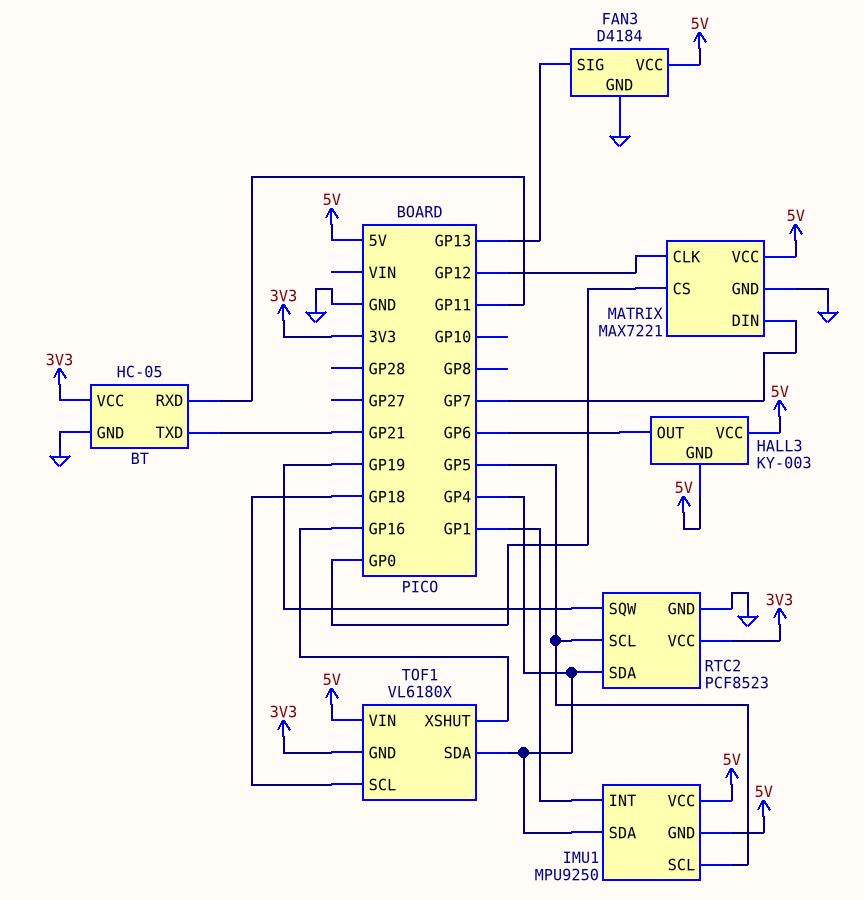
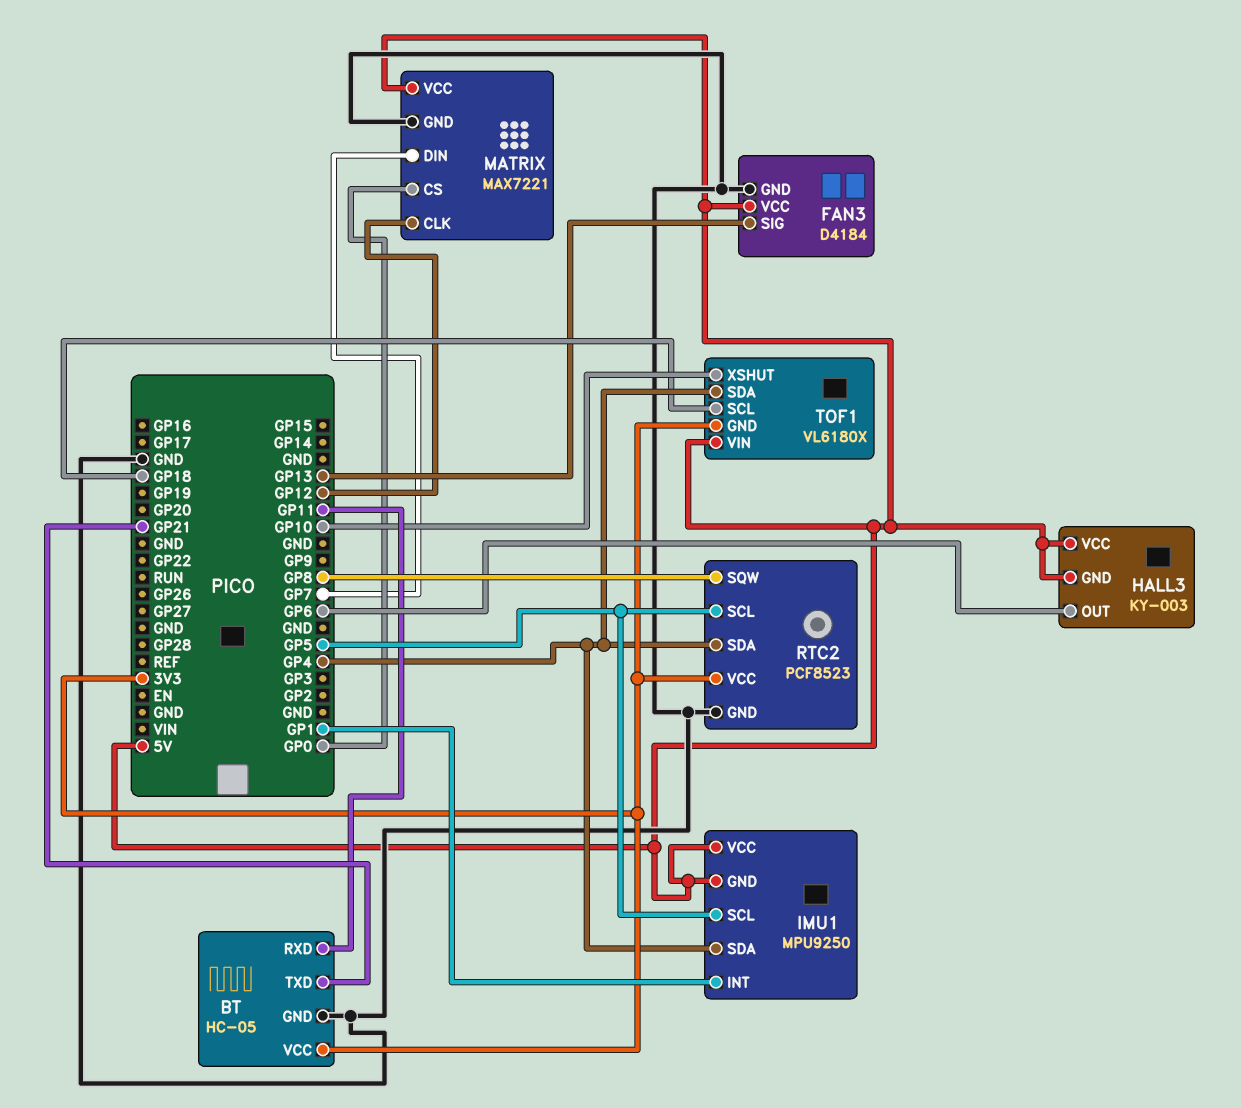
RTC2 pin SQW: GP19 -> GP8
TOF1 pin XSHUT: GP16 -> GP10

